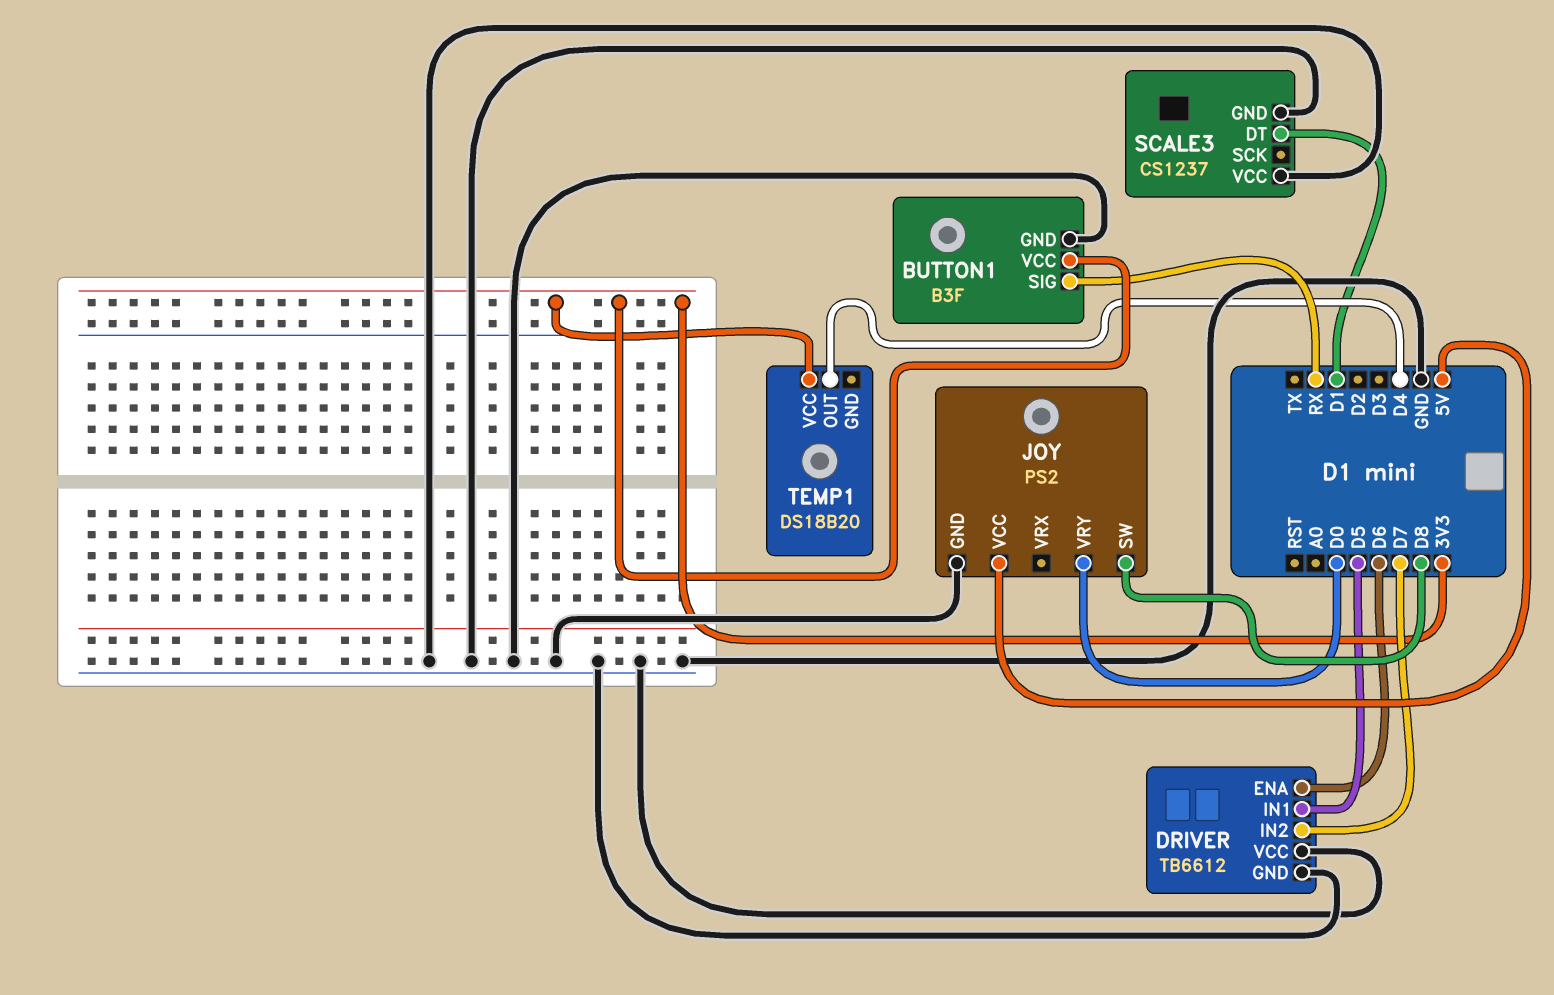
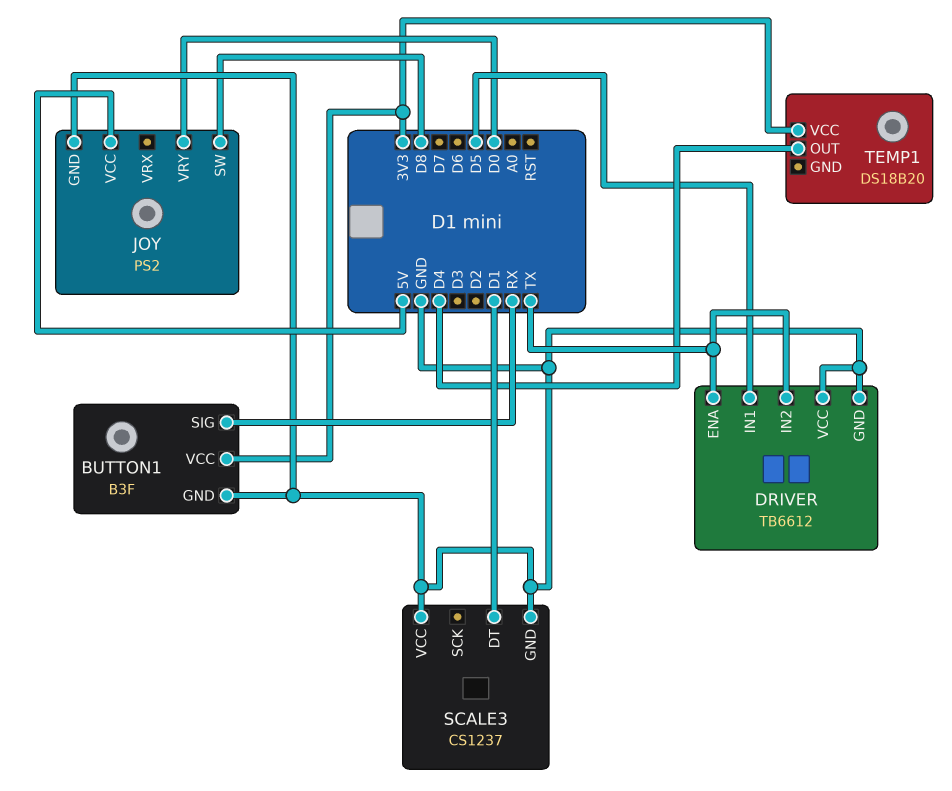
DRIVER pin ENA: D6 -> TX
DRIVER pin IN2: D7 -> TX

